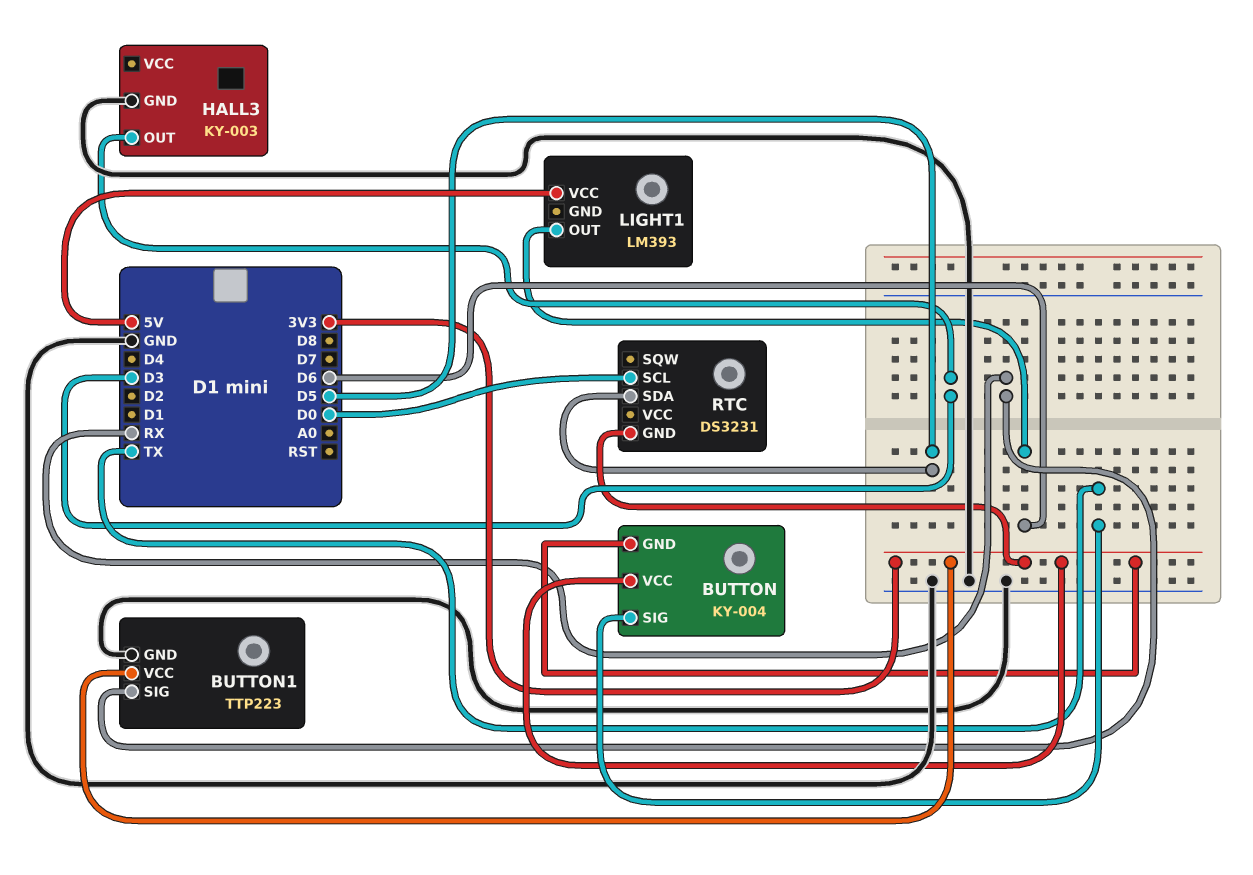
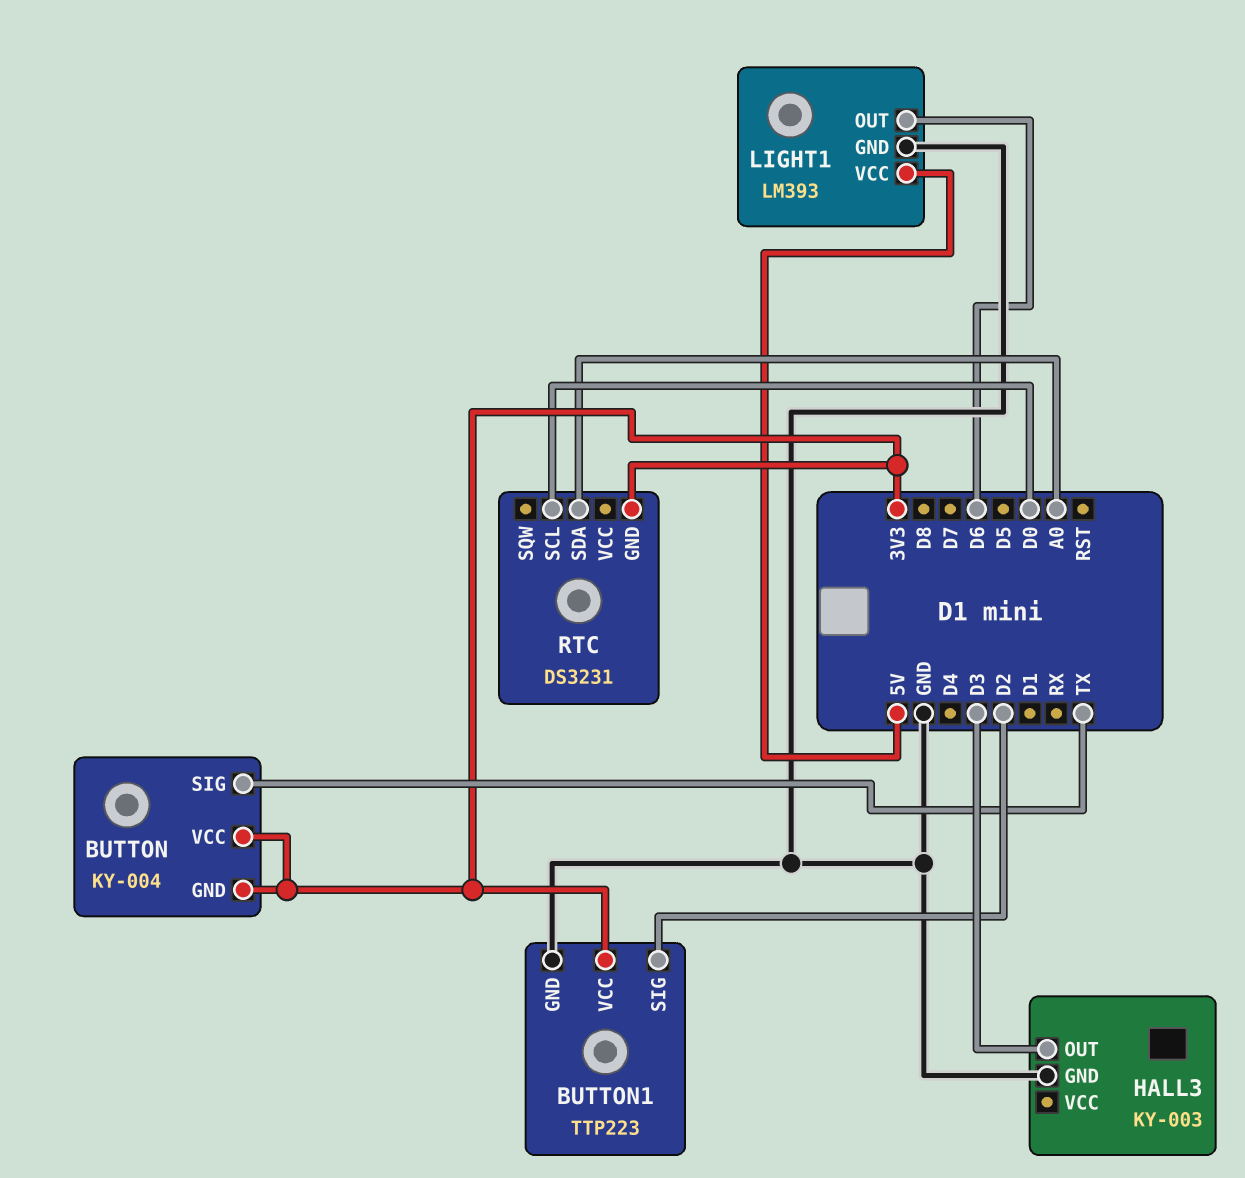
BUTTON1 pin SIG: RX -> D2
LIGHT1 pin GND: none -> GND
RTC pin SDA: D5 -> A0

